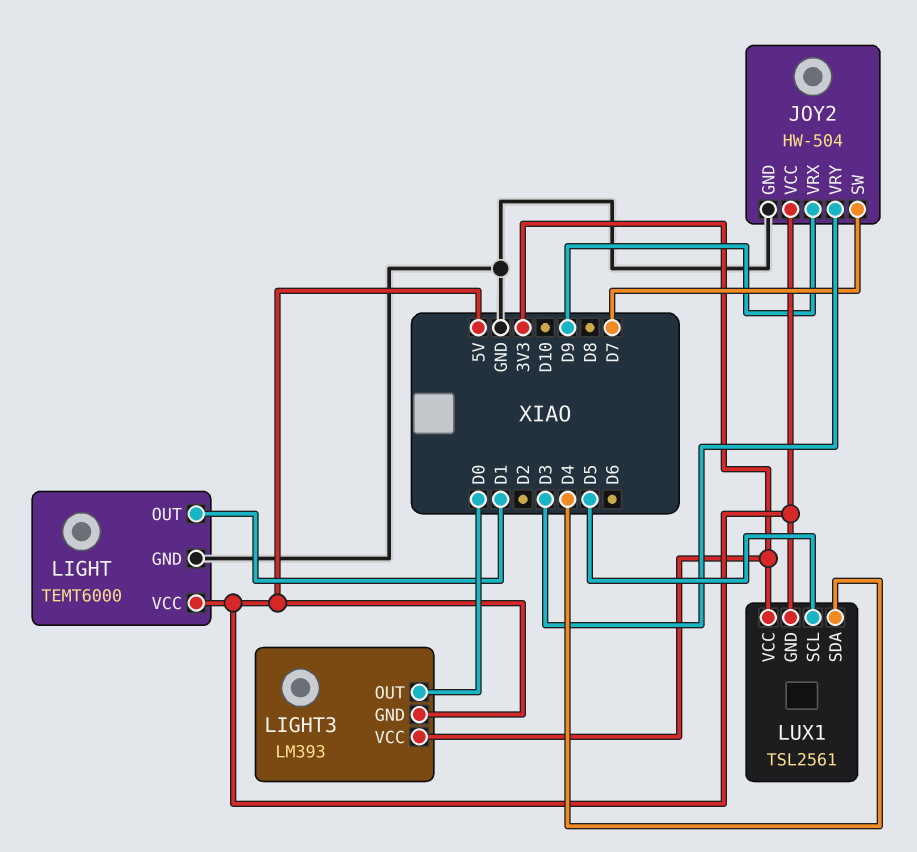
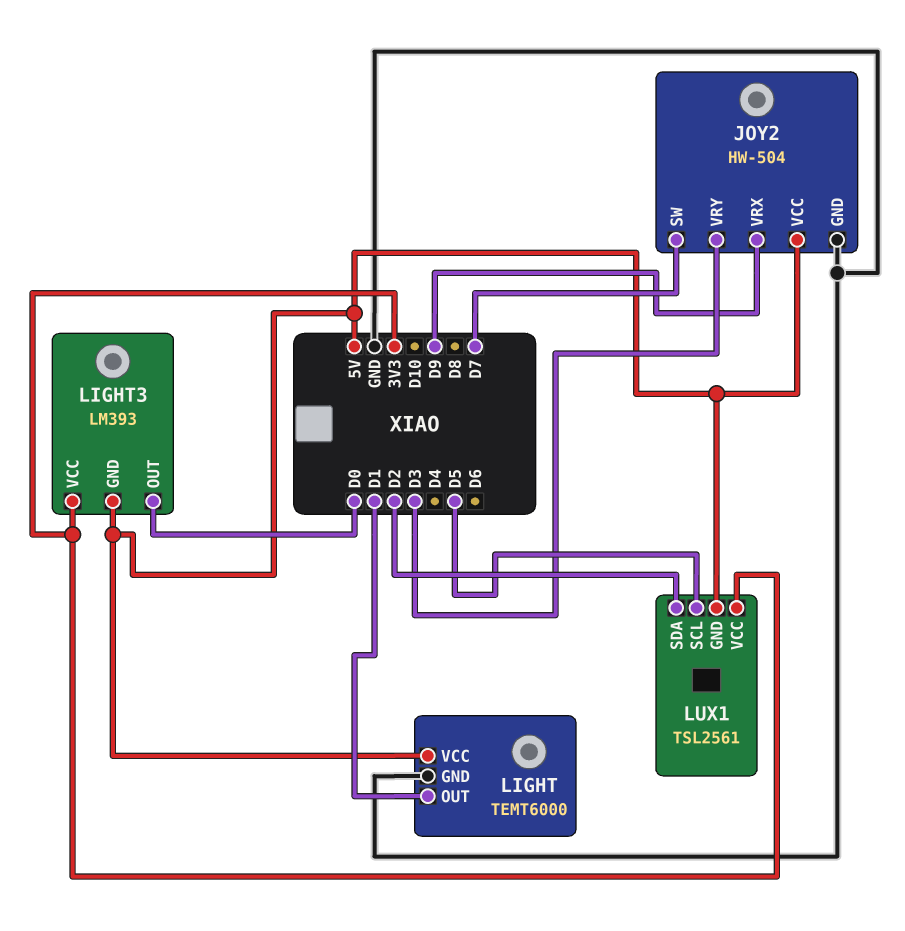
LUX1 pin SDA: D4 -> D2

